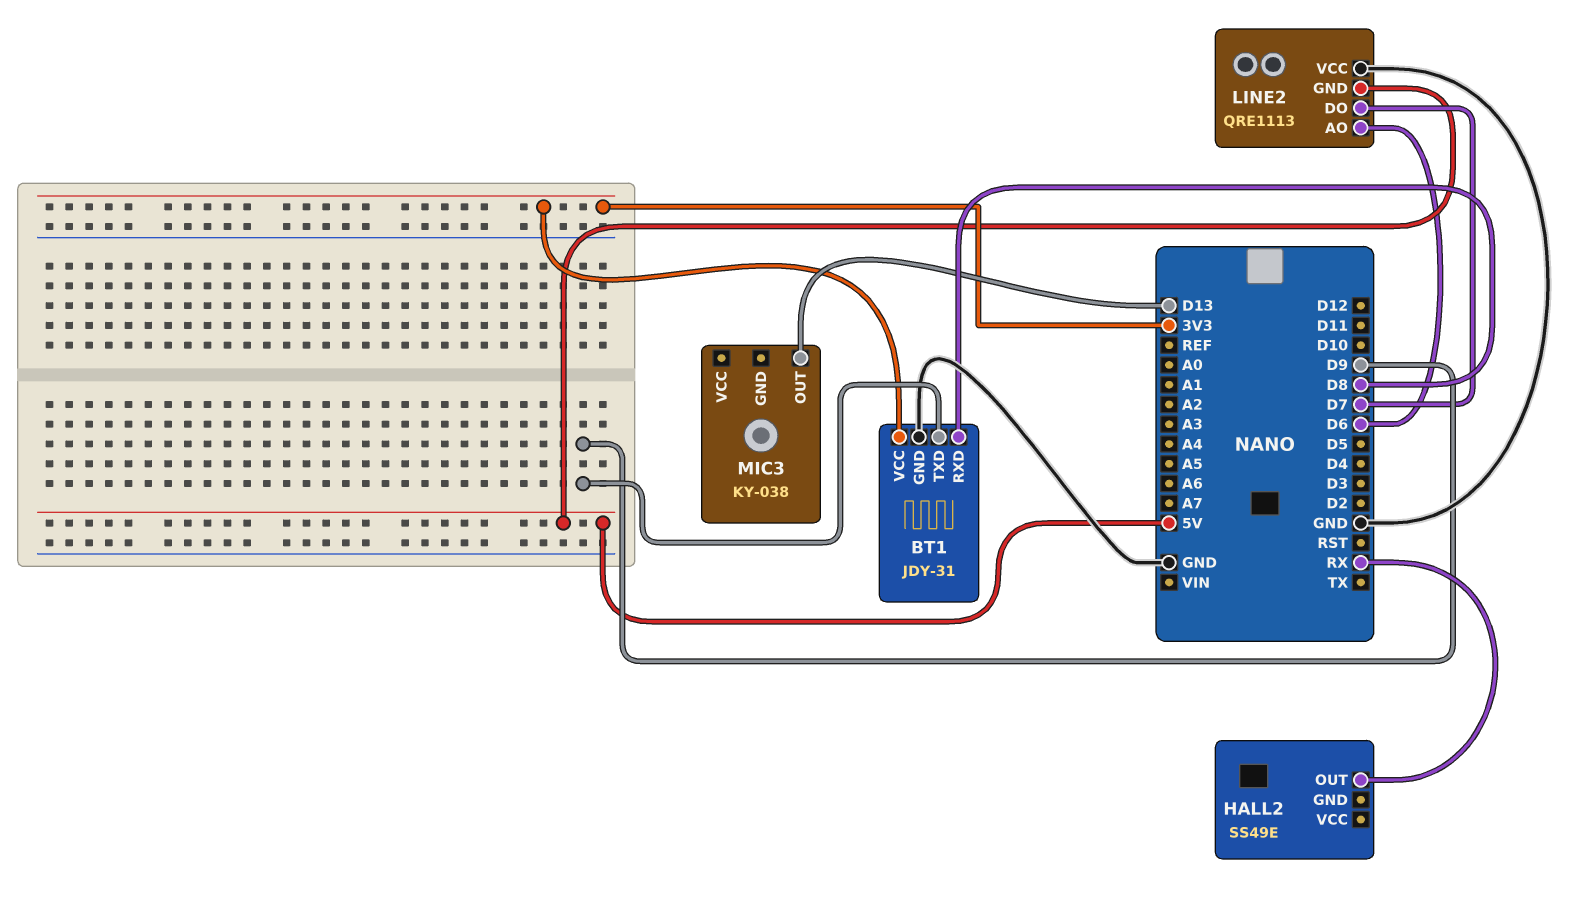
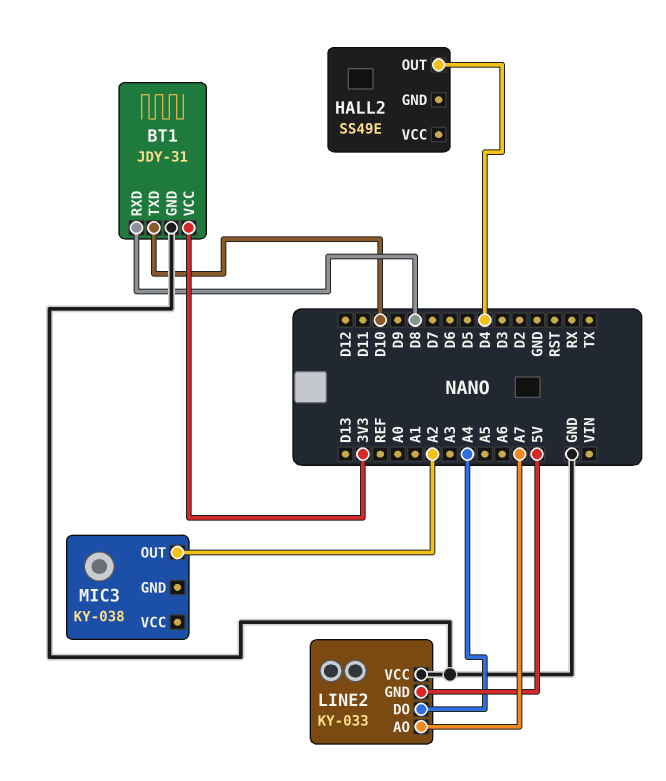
BT1 pin TXD: D9 -> D10
HALL2 pin OUT: RX -> D4
LINE2: QRE1113 -> KY-033
LINE2 pin AO: D6 -> A7
LINE2 pin DO: D7 -> A4
MIC3 pin OUT: D13 -> A2

